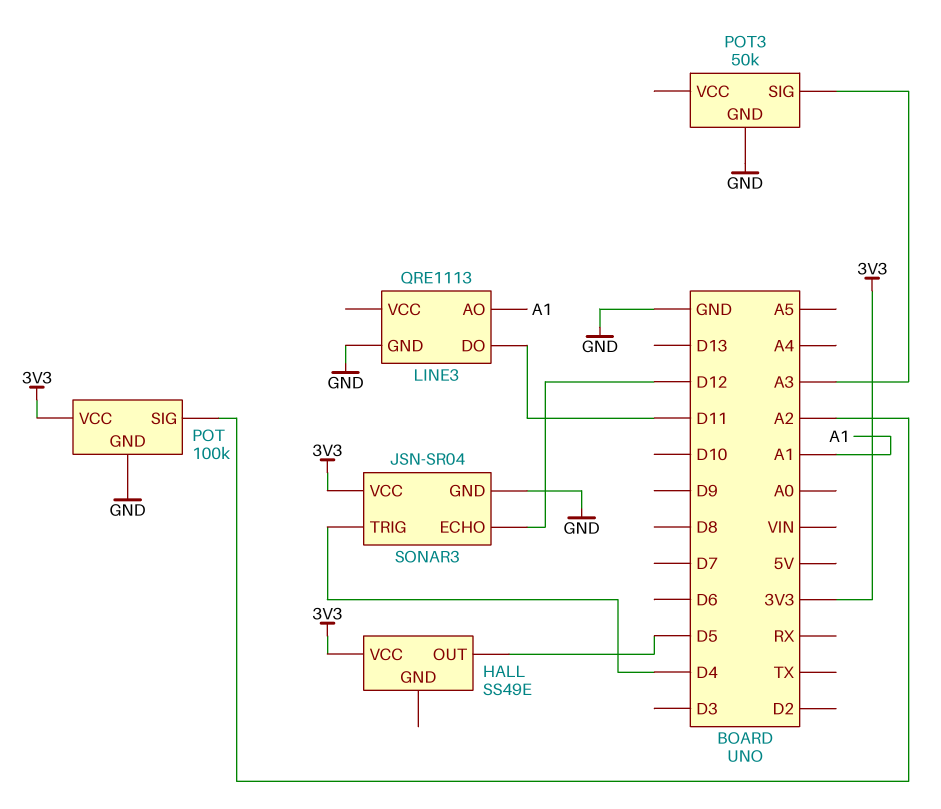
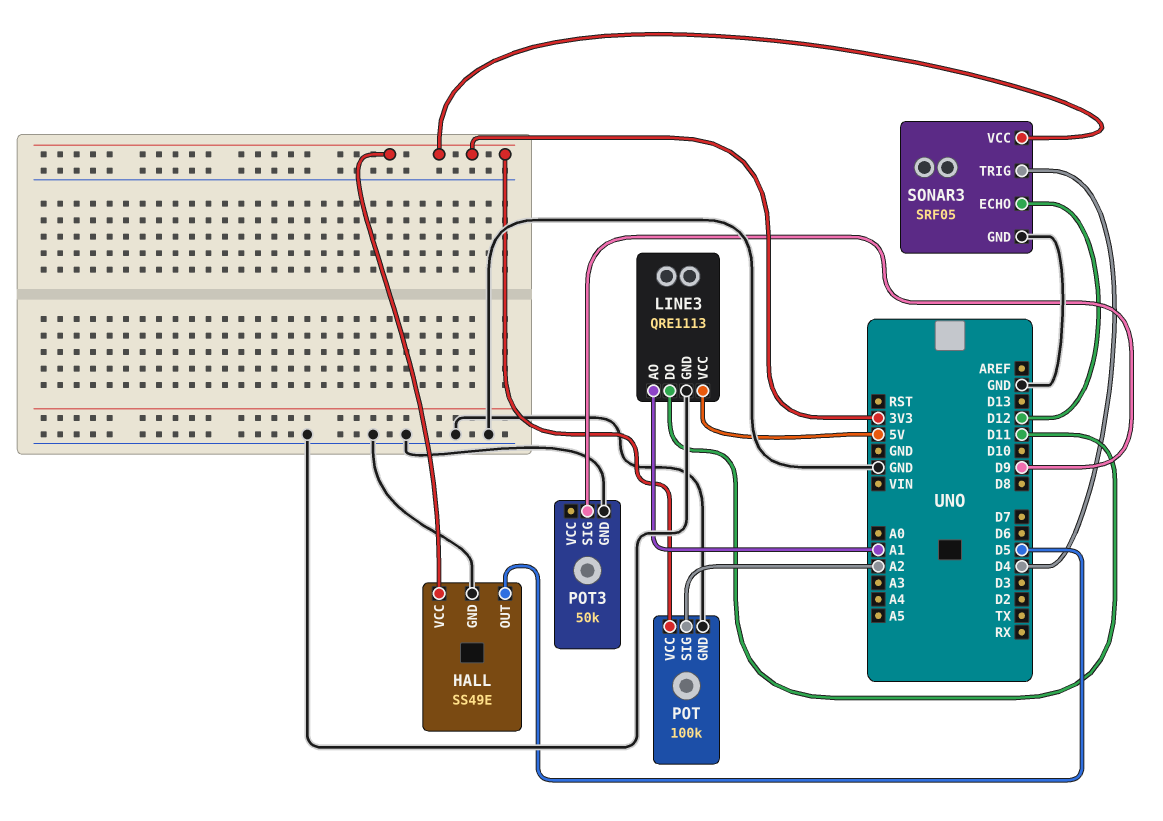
HALL pin GND: none -> GND
LINE3 pin VCC: none -> 5V
POT3 pin SIG: A3 -> D9
SONAR3: JSN-SR04 -> SRF05

